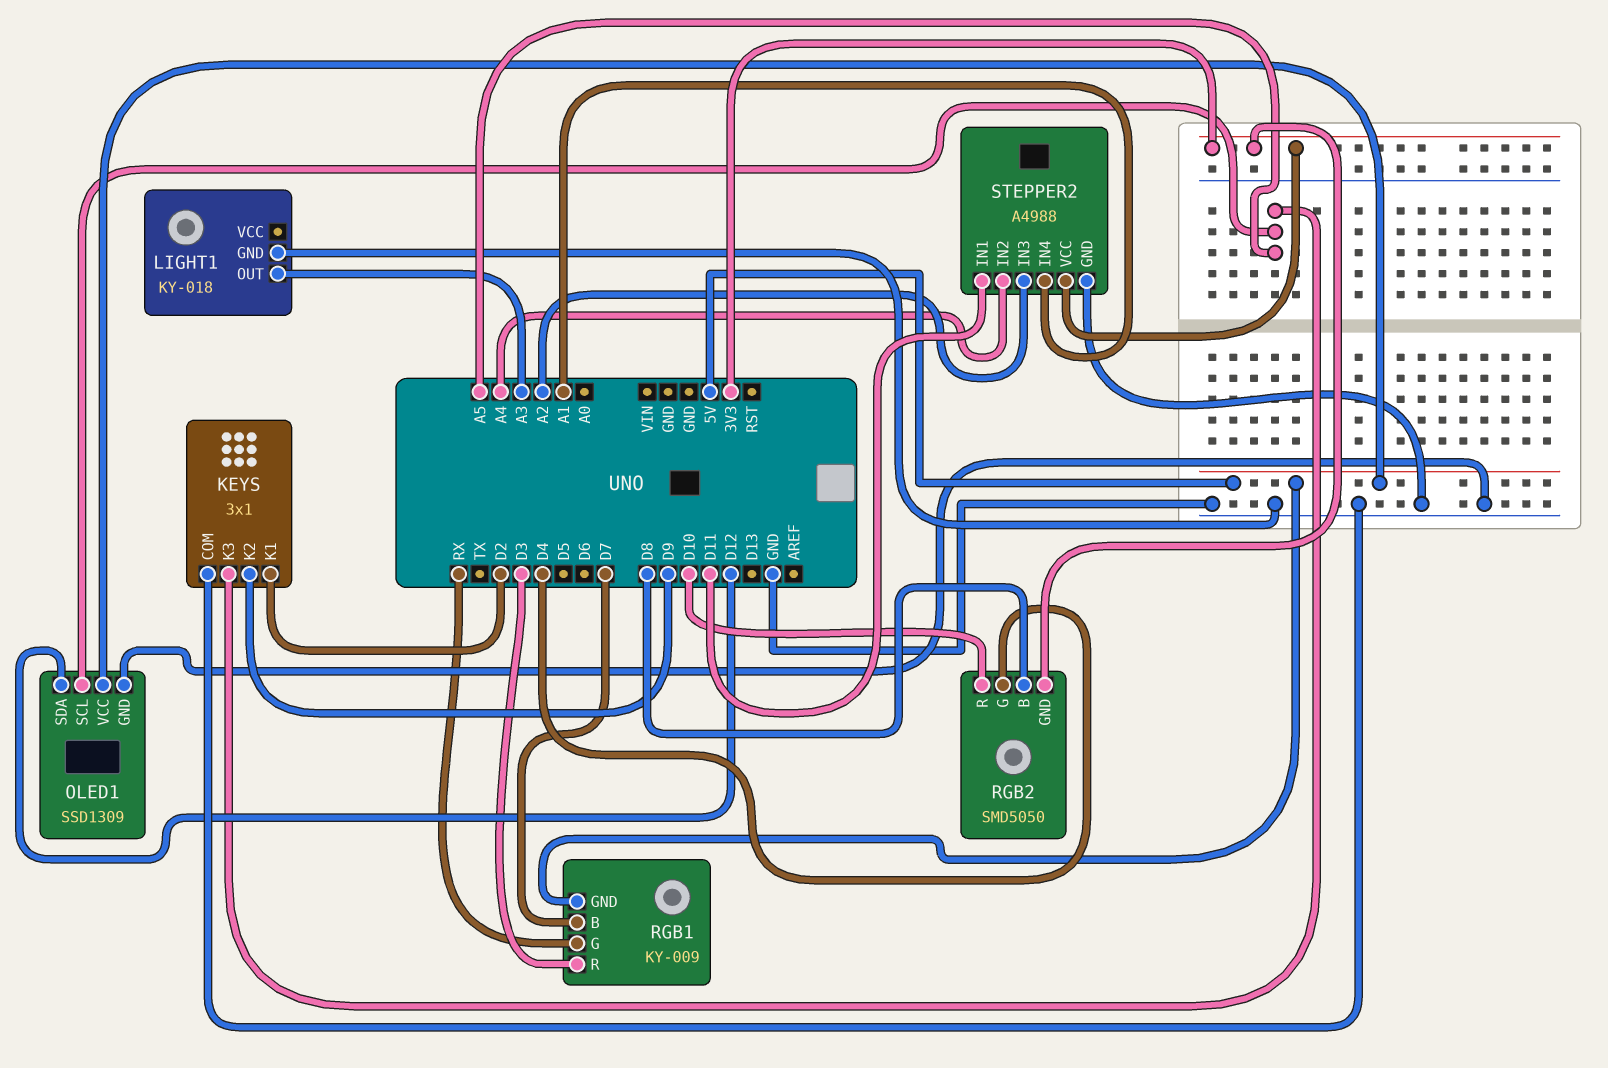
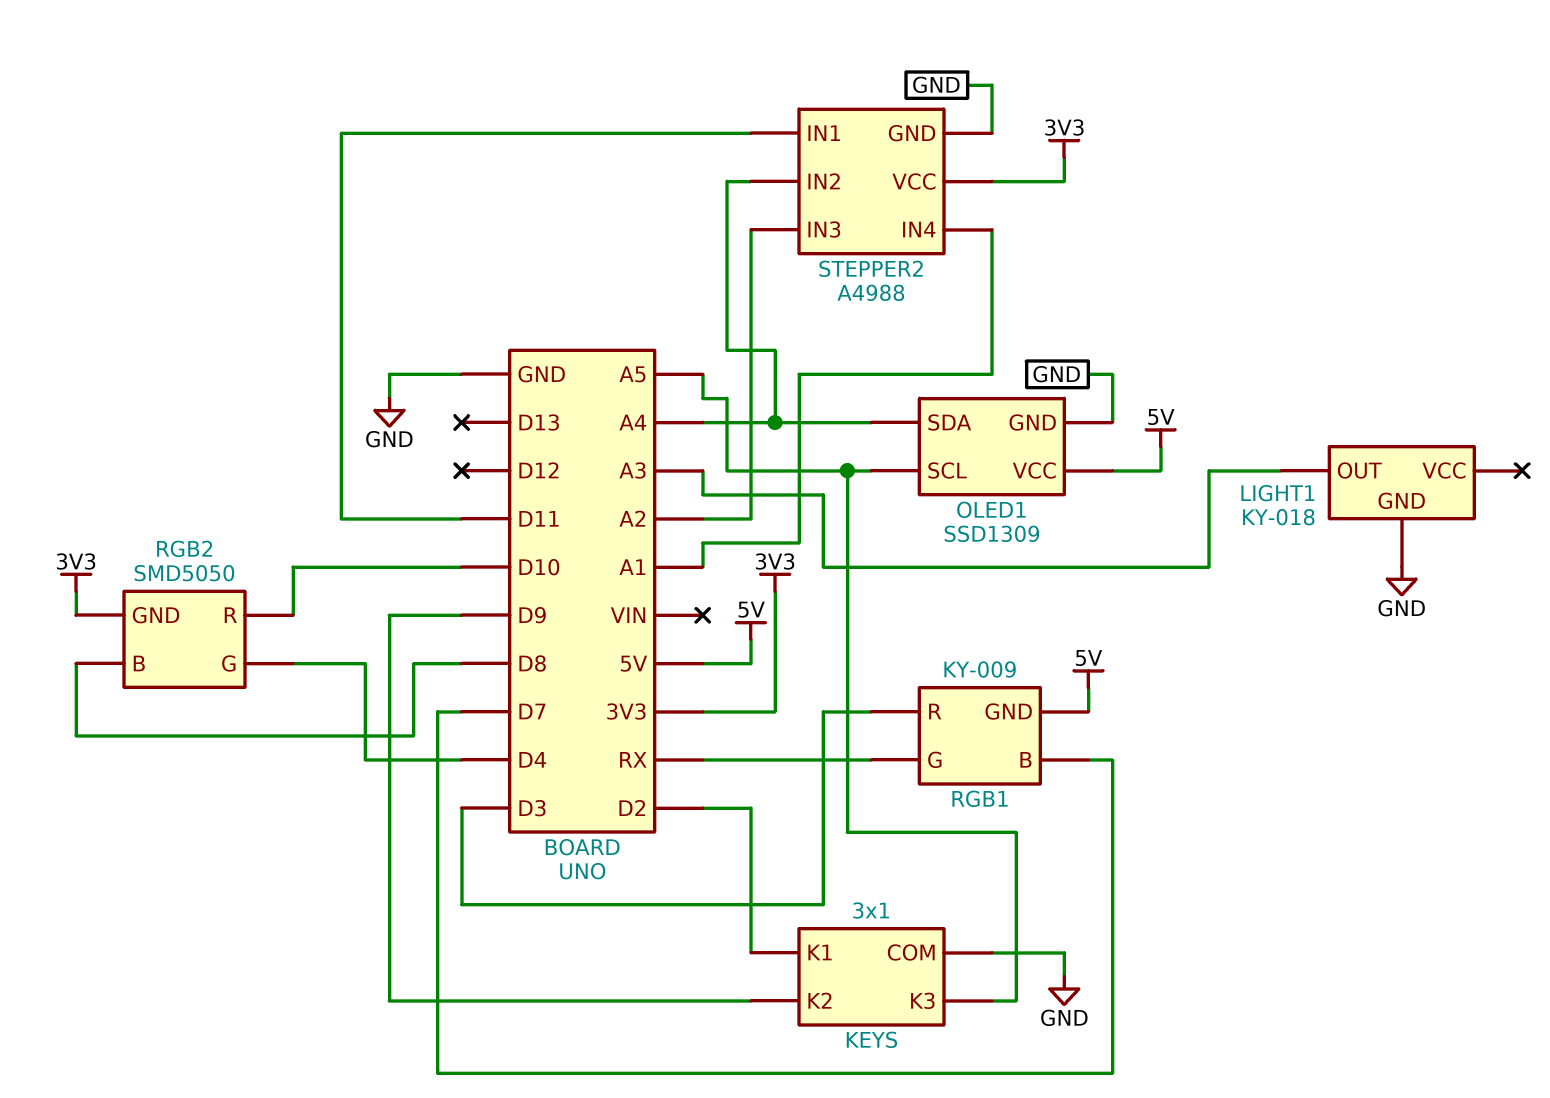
OLED1 pin SDA: D12 -> A4

